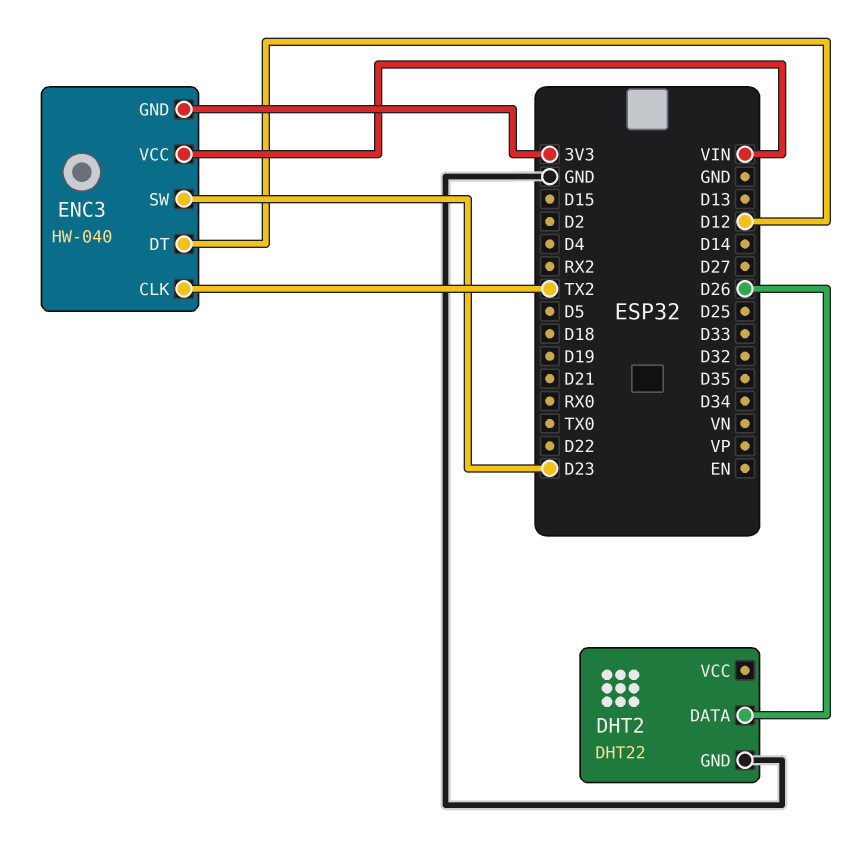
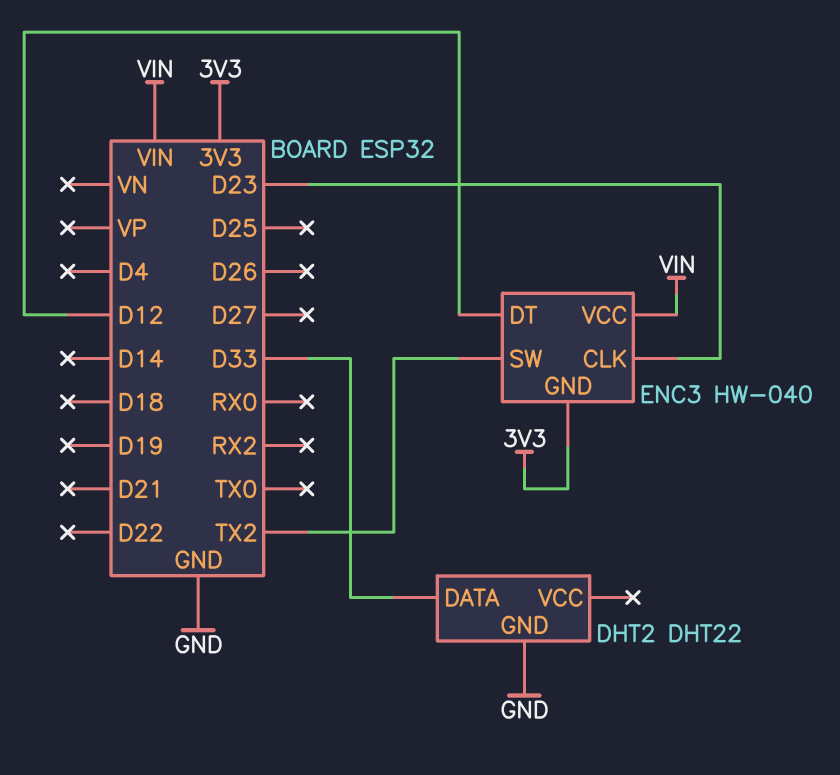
DHT2 pin DATA: D26 -> D33
ENC3 pin CLK: TX2 -> D23
ENC3 pin SW: D23 -> TX2

